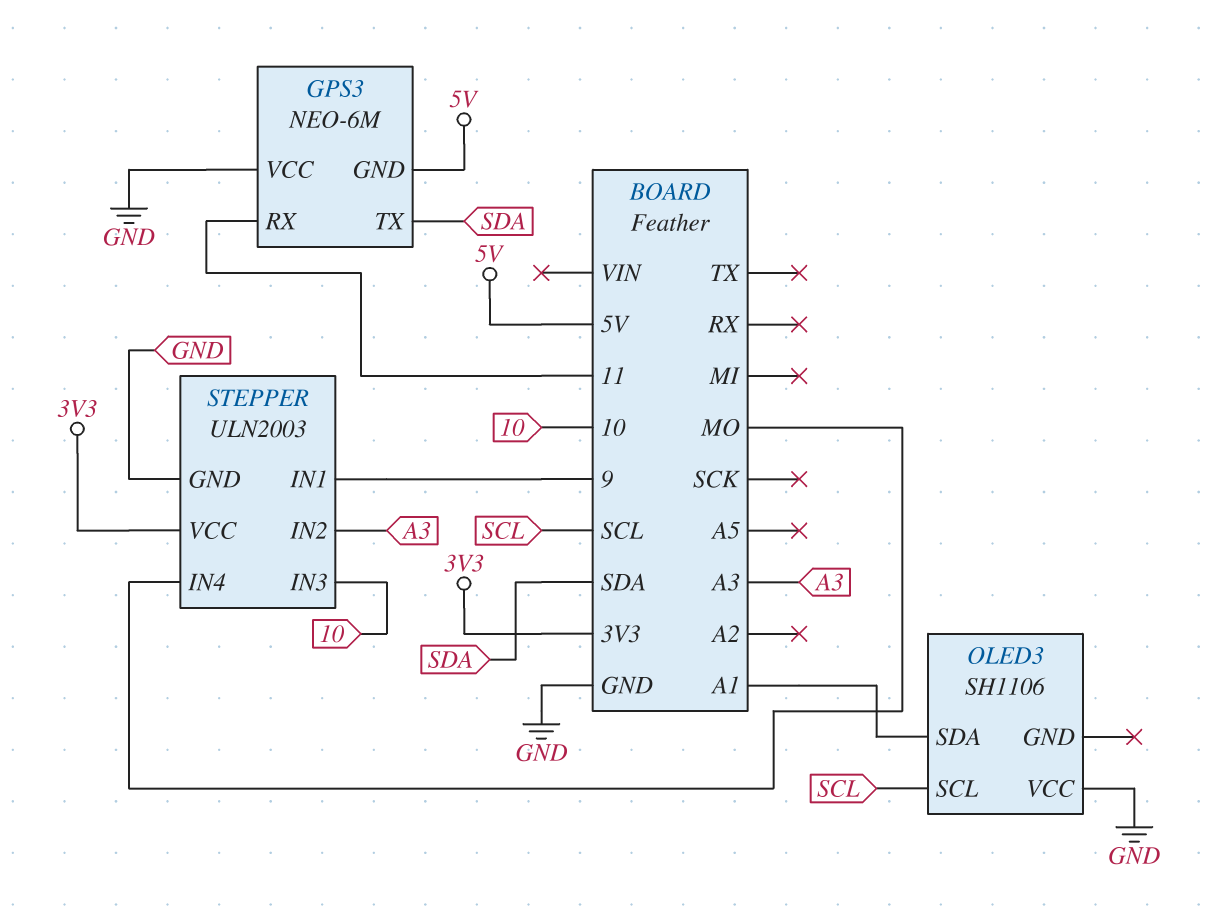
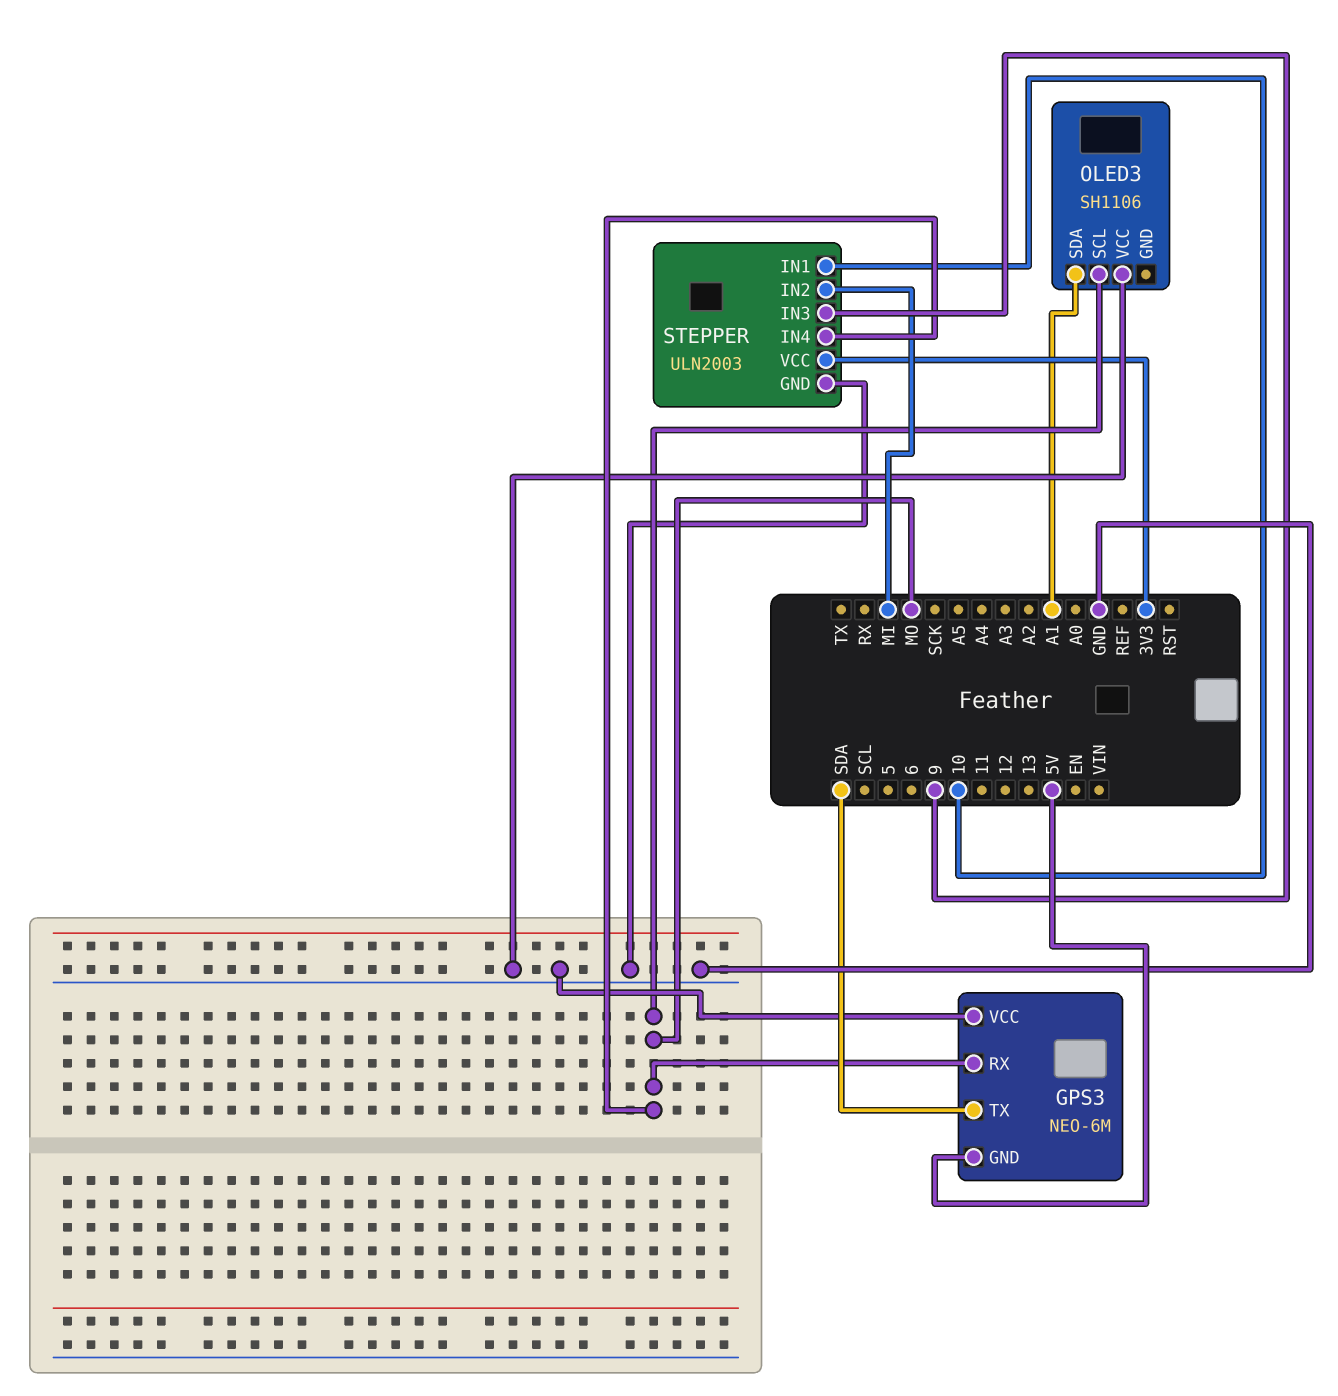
GPS3 pin RX: 11 -> MO
OLED3 pin SCL: SCL -> MO
STEPPER pin IN1: 9 -> 10
STEPPER pin IN2: A3 -> MI
STEPPER pin IN3: 10 -> 9

